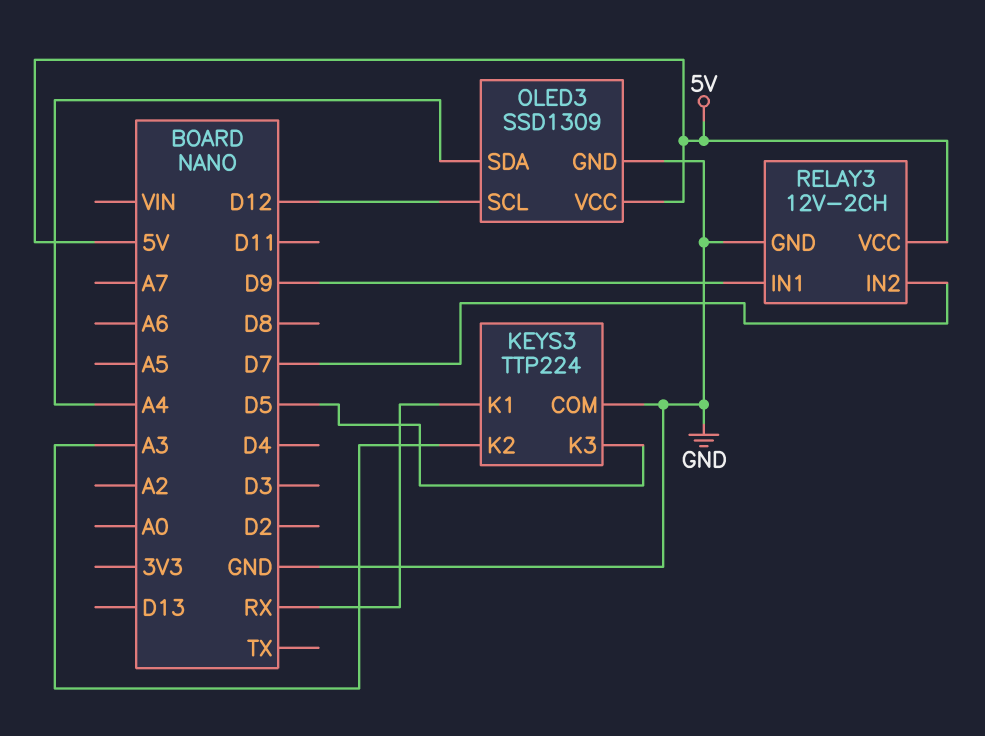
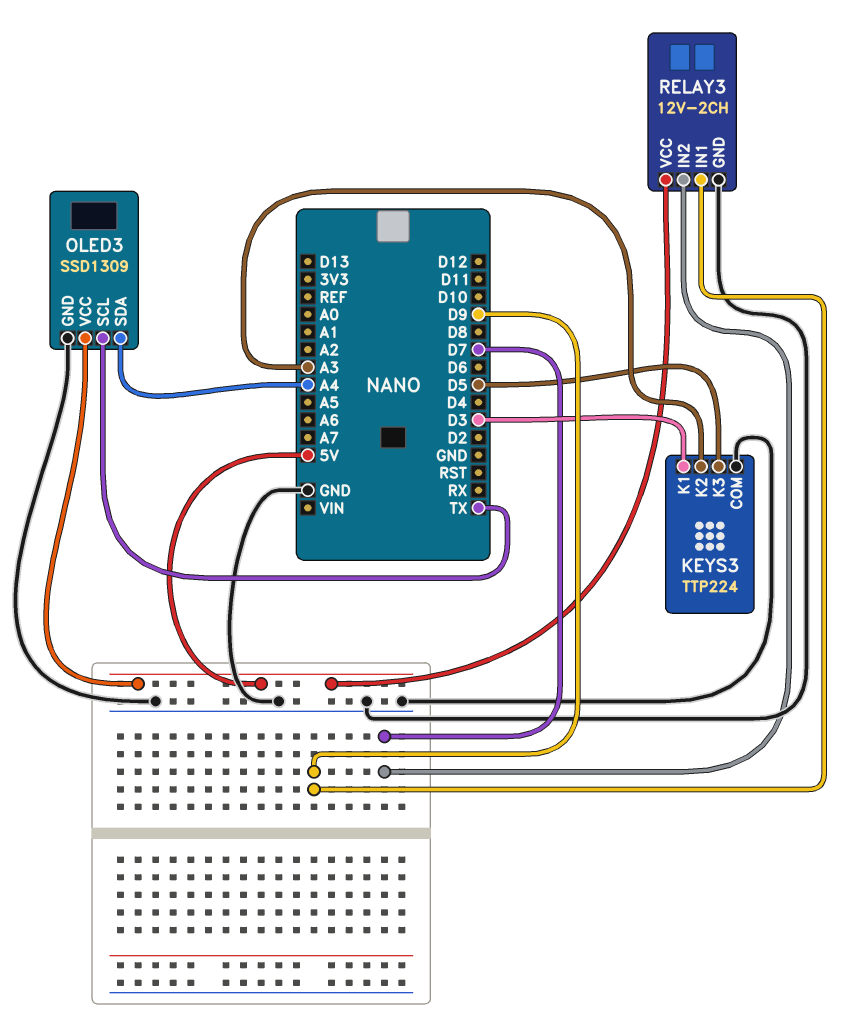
KEYS3 pin K1: RX -> D3
OLED3 pin SCL: D12 -> TX

